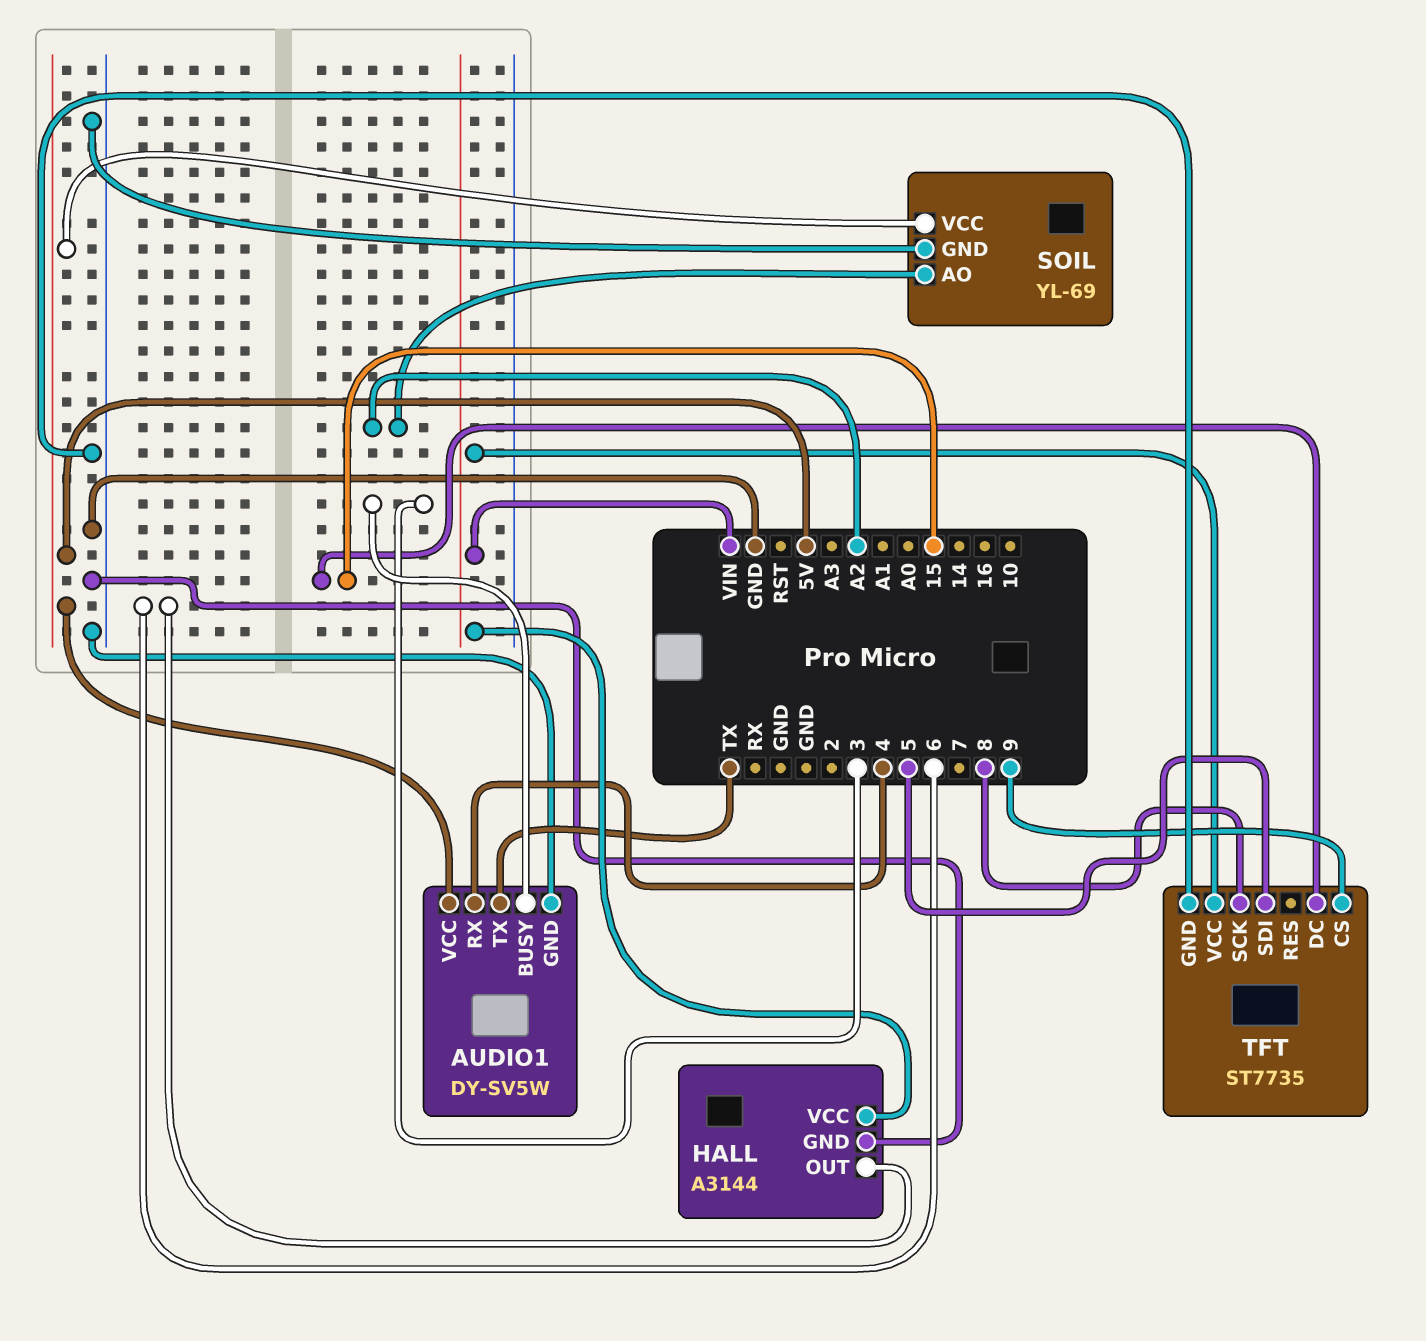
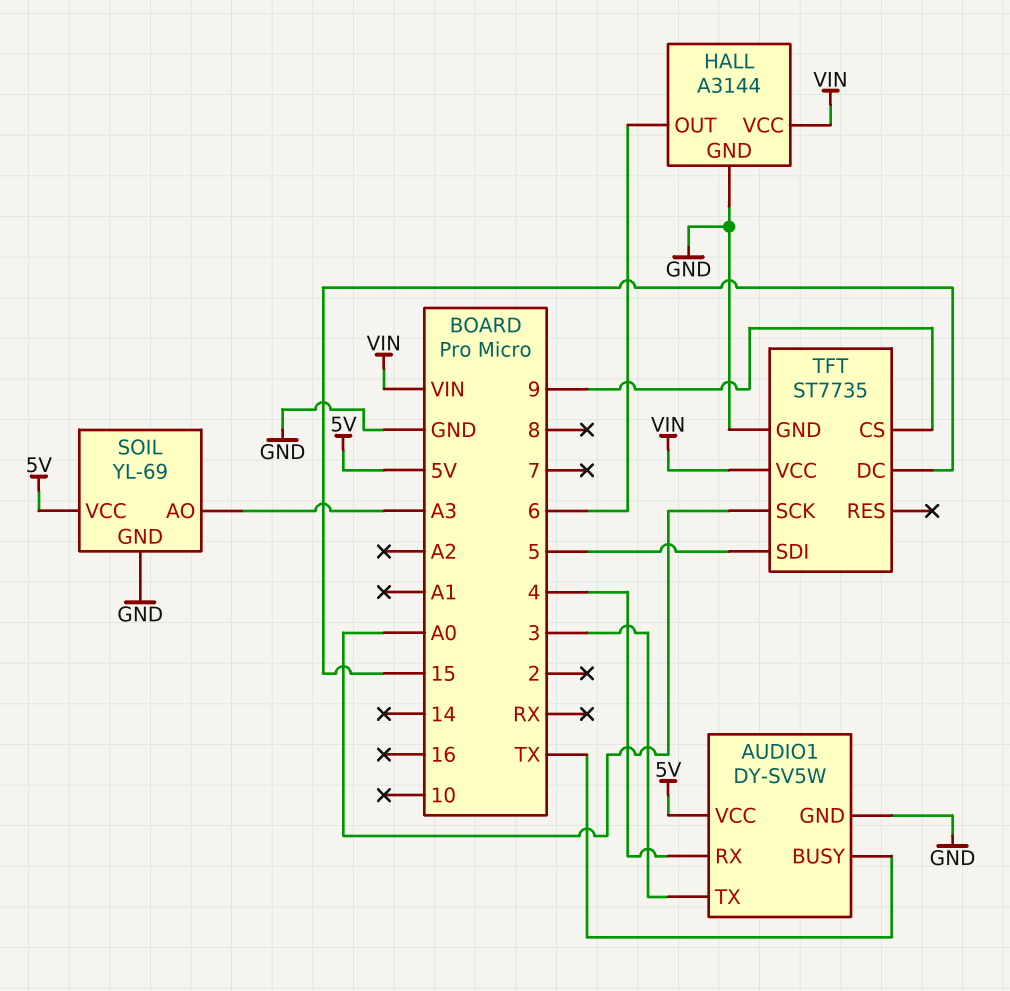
AUDIO1 pin BUSY: 3 -> TX
AUDIO1 pin TX: TX -> 3
SOIL pin AO: A2 -> A3
TFT pin SCK: 8 -> A0

